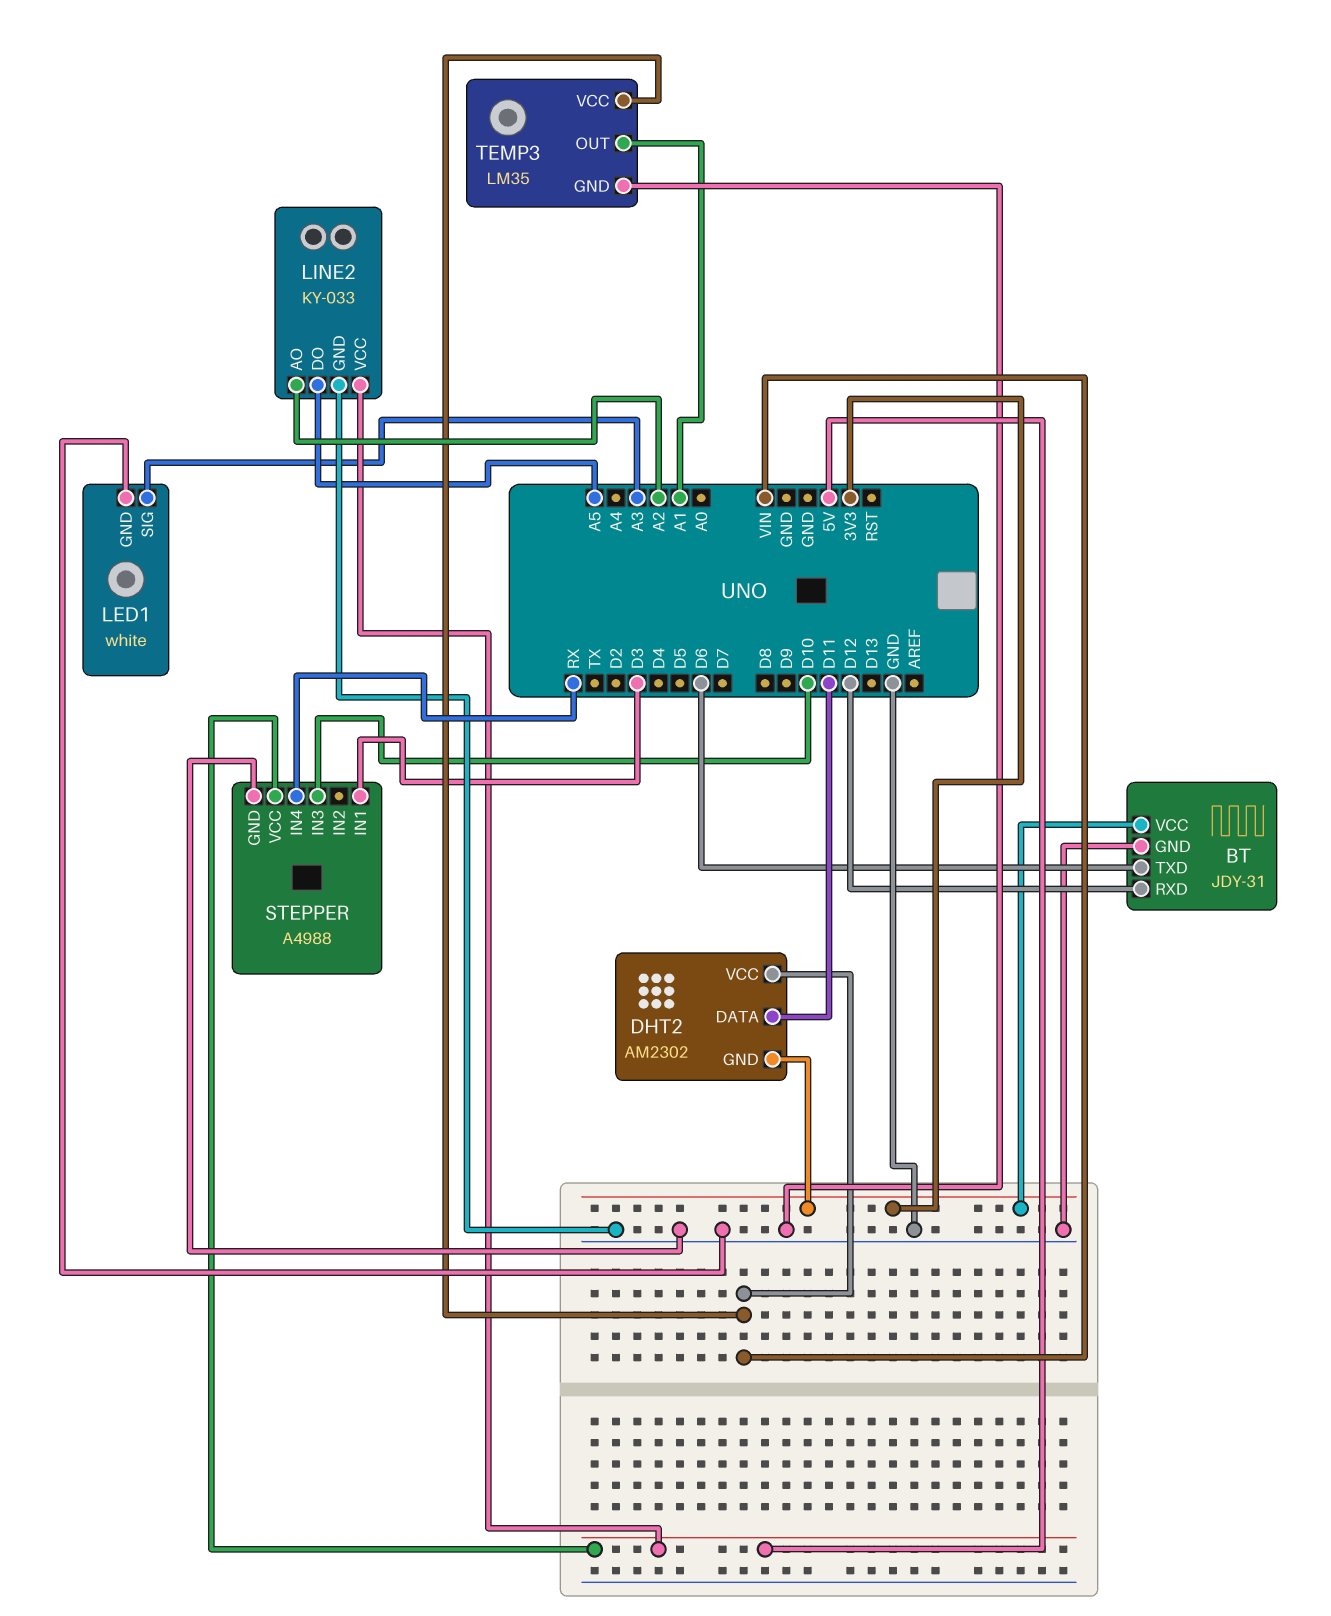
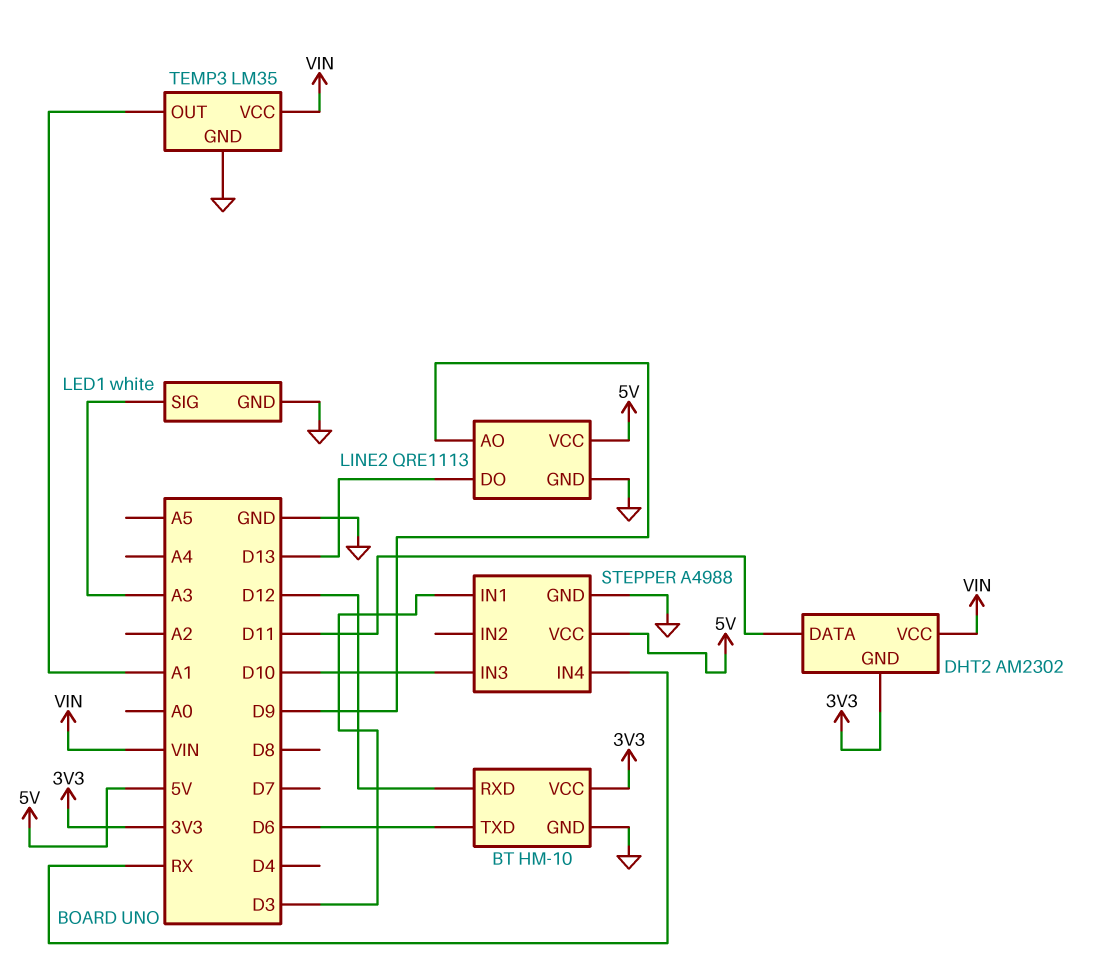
BT: JDY-31 -> HM-10
LINE2: KY-033 -> QRE1113
LINE2 pin AO: A2 -> D9
LINE2 pin DO: A5 -> D13

